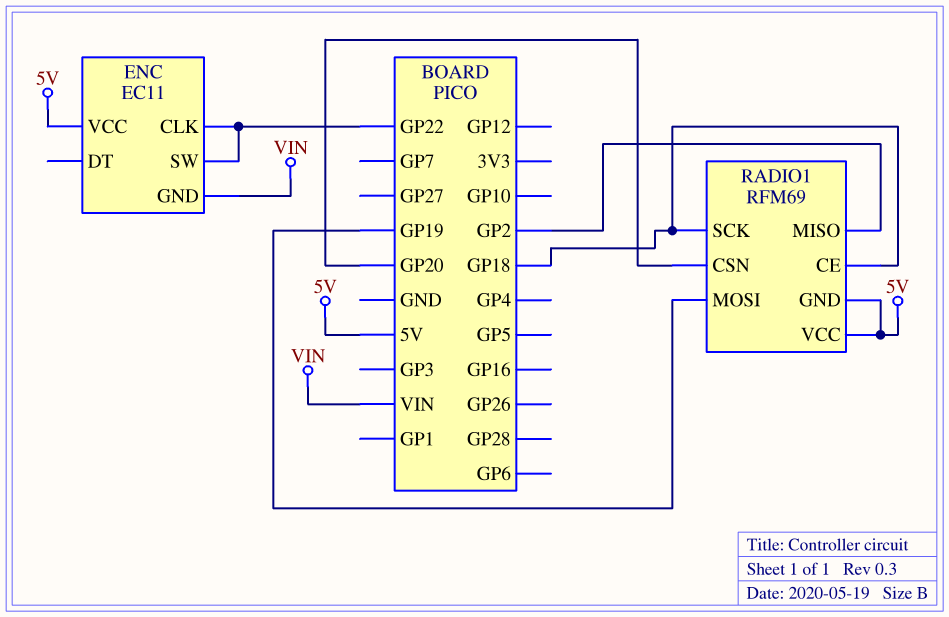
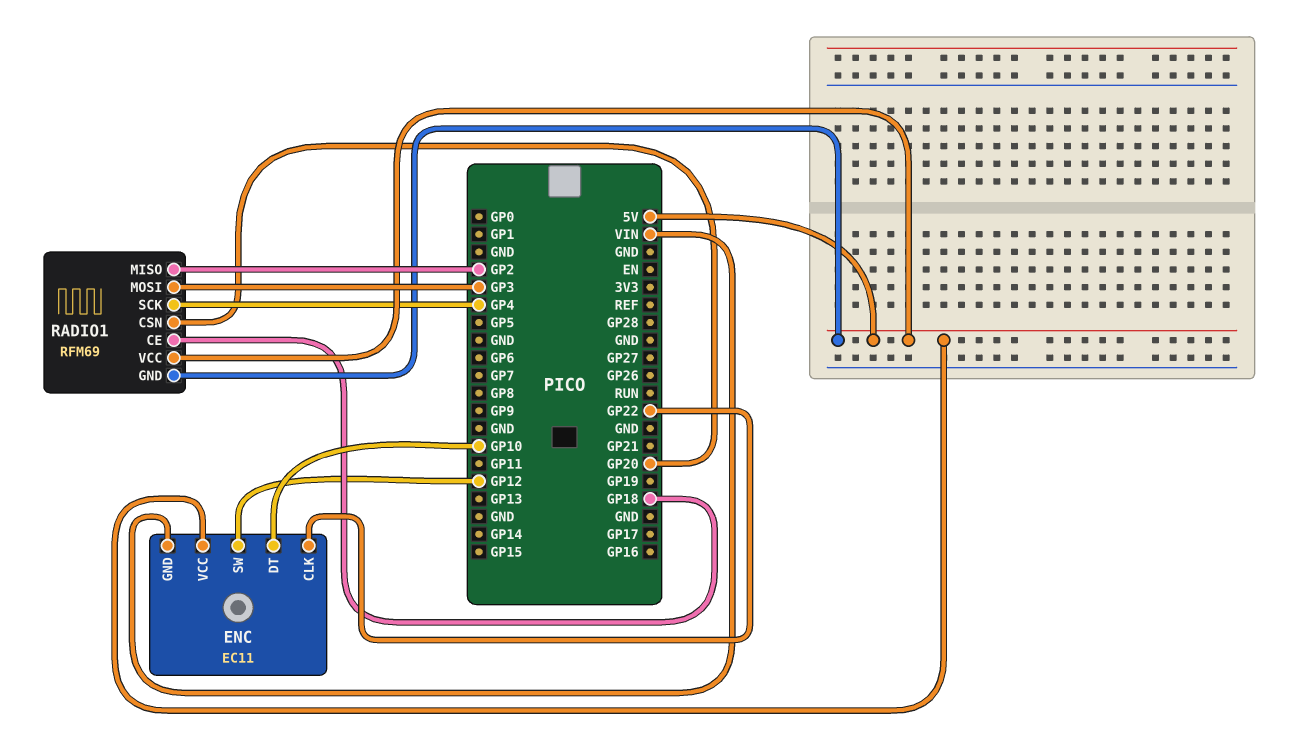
ENC pin DT: none -> GP10
ENC pin SW: GP22 -> GP12
RADIO1 pin MOSI: GP19 -> GP3
RADIO1 pin SCK: GP18 -> GP4

